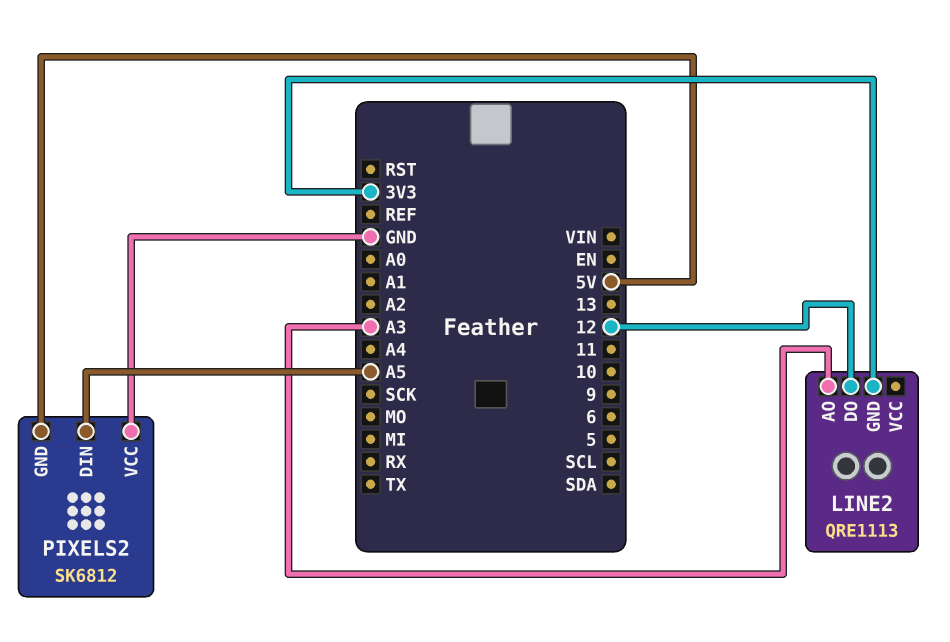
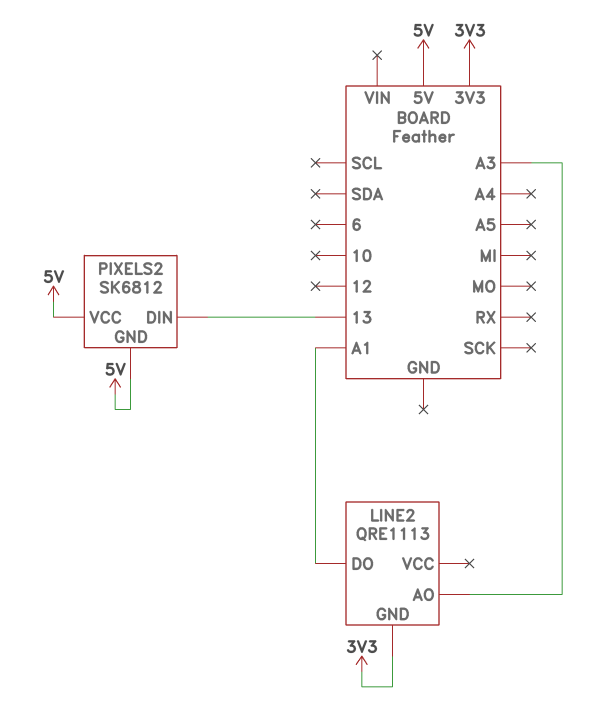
LINE2 pin DO: 12 -> A1
PIXELS2 pin DIN: A5 -> 13
PIXELS2 pin VCC: GND -> 5V

